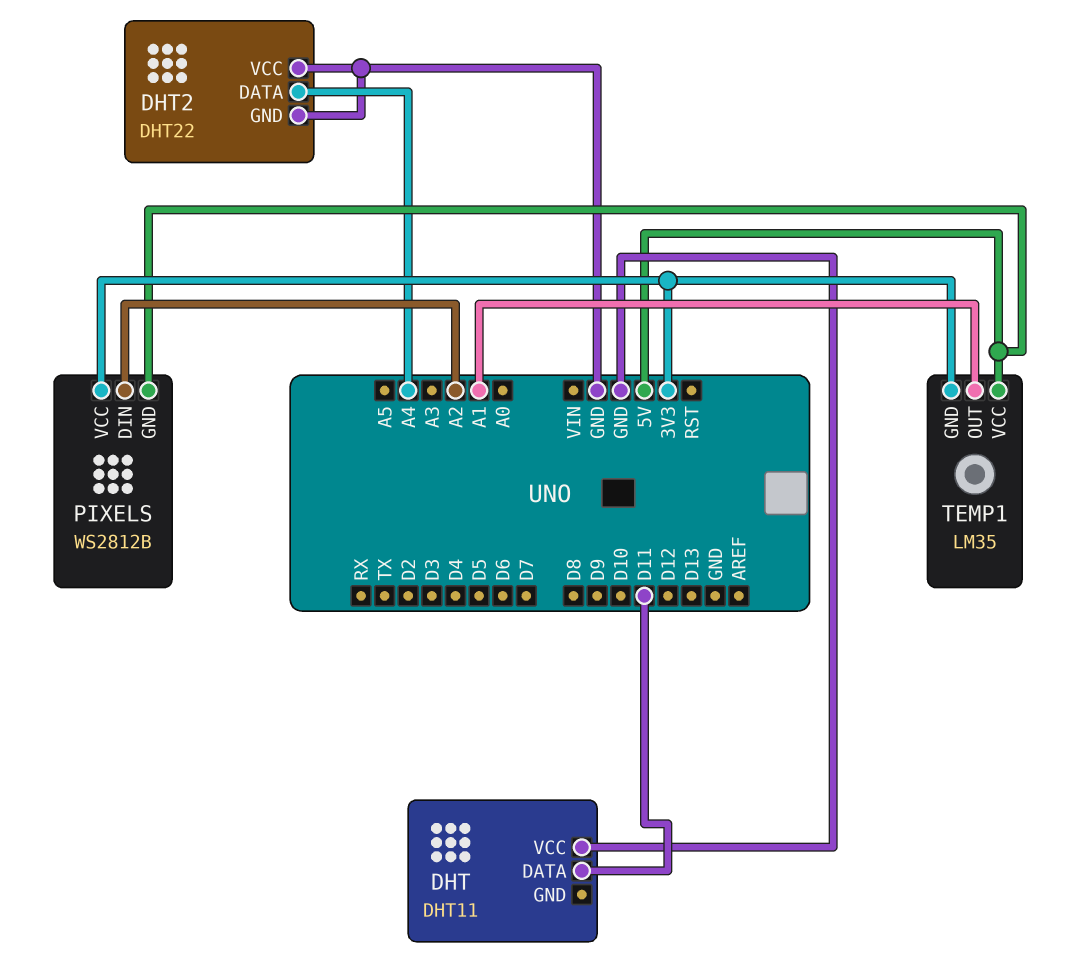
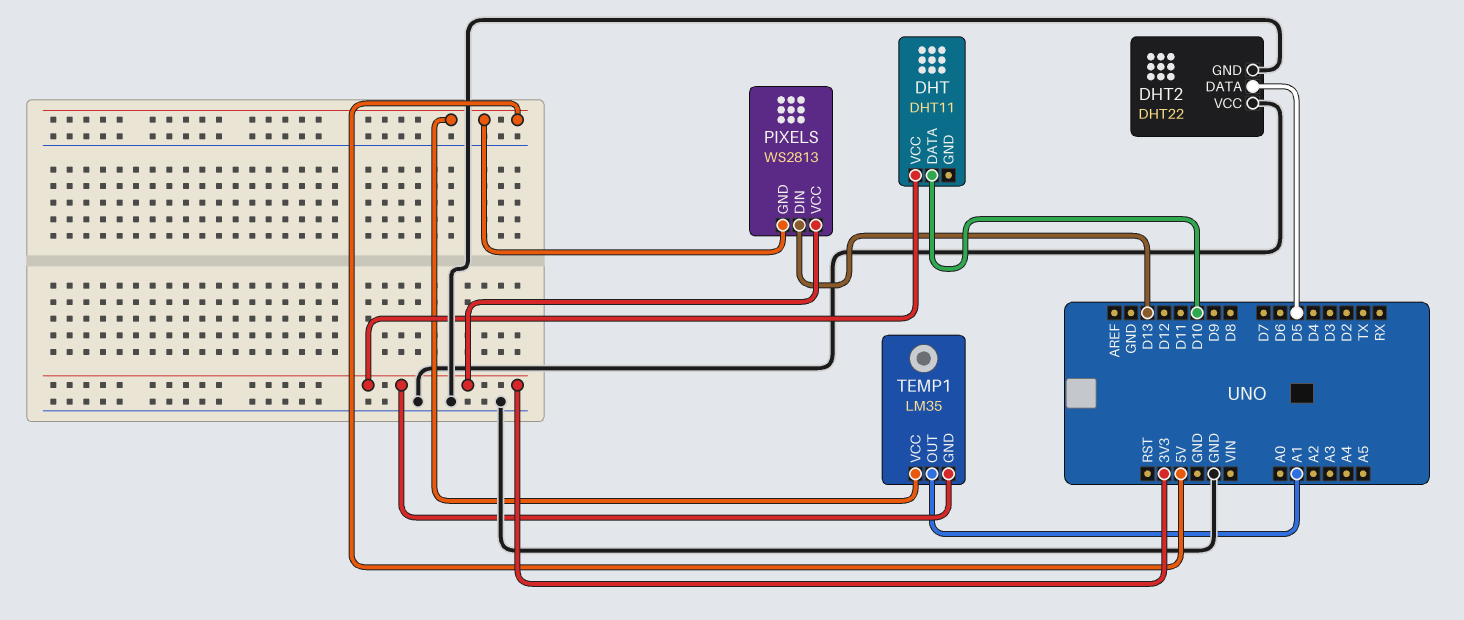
DHT pin DATA: D11 -> D10
DHT pin VCC: GND -> 3V3
DHT2 pin DATA: A4 -> D5
PIXELS: WS2812B -> WS2813
PIXELS pin DIN: A2 -> D13

